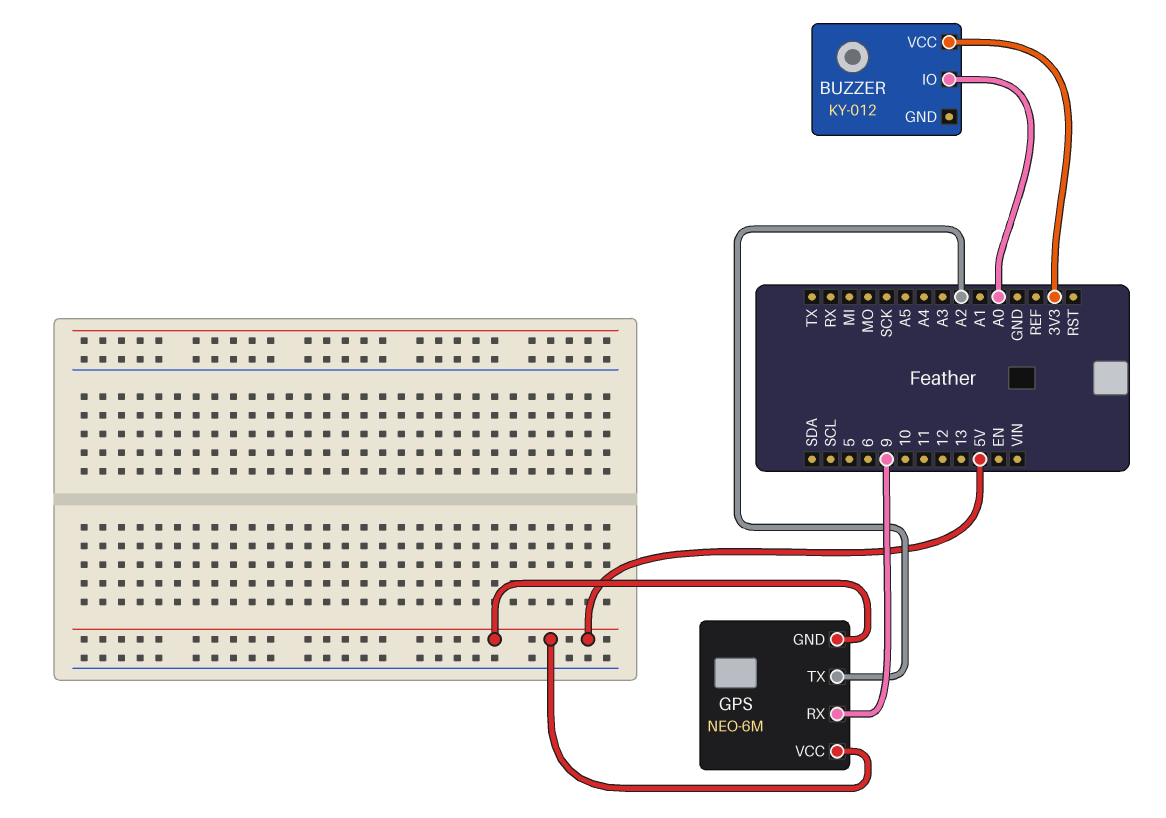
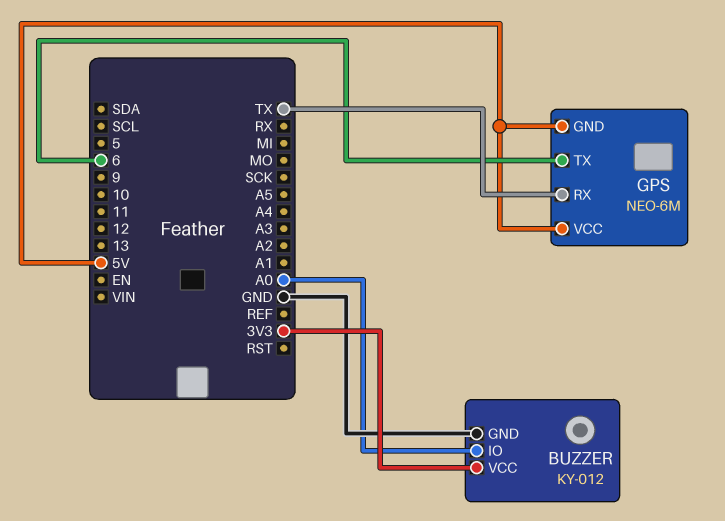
BUZZER pin GND: none -> GND
GPS pin RX: 9 -> TX
GPS pin TX: A2 -> 6

